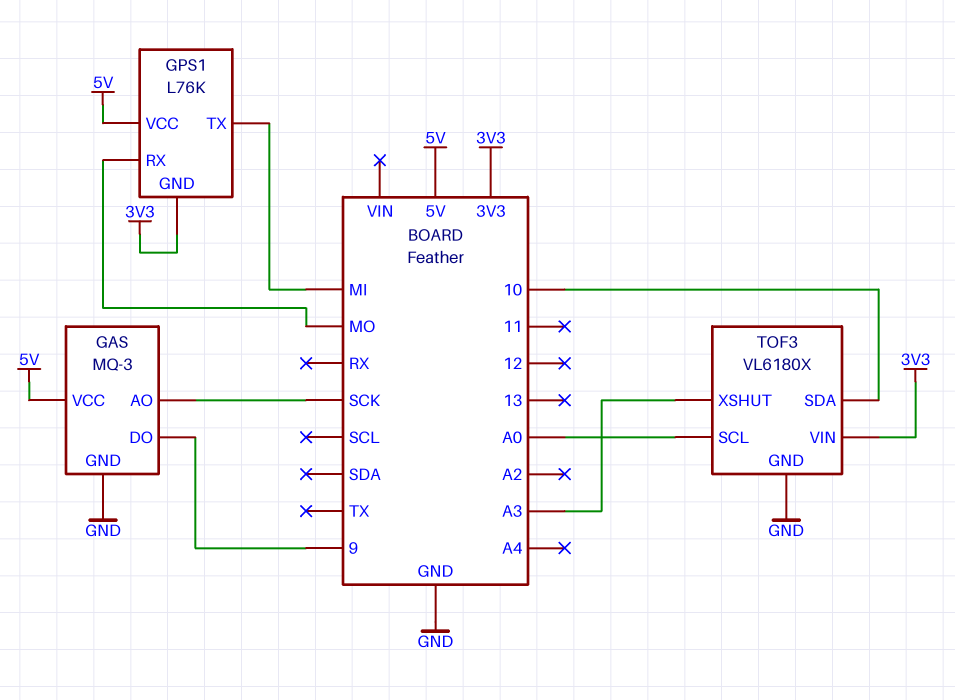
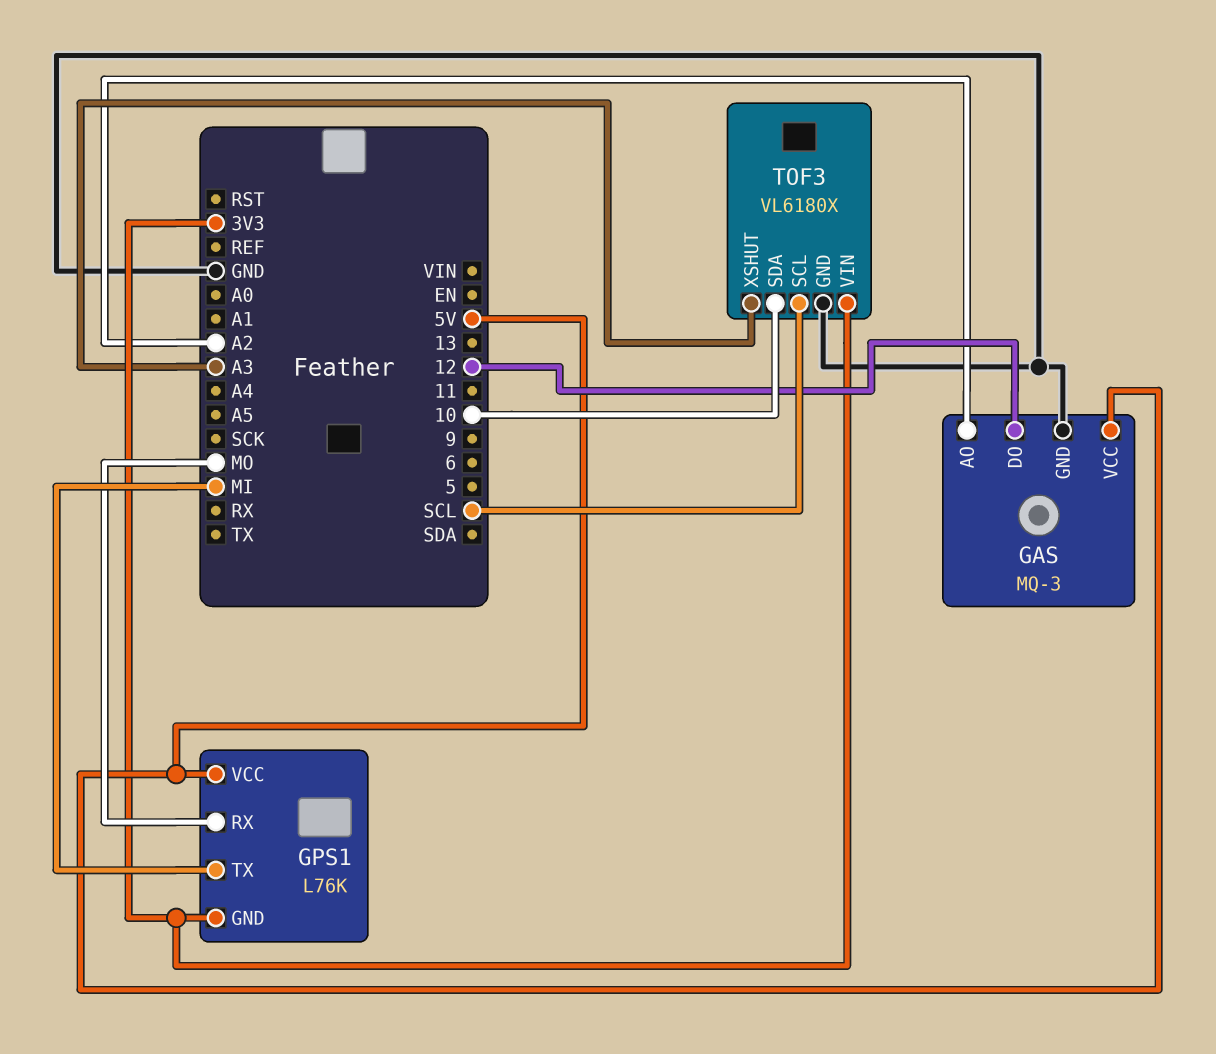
GAS pin AO: SCK -> A2
GAS pin DO: 9 -> 12
TOF3 pin SCL: A0 -> SCL

